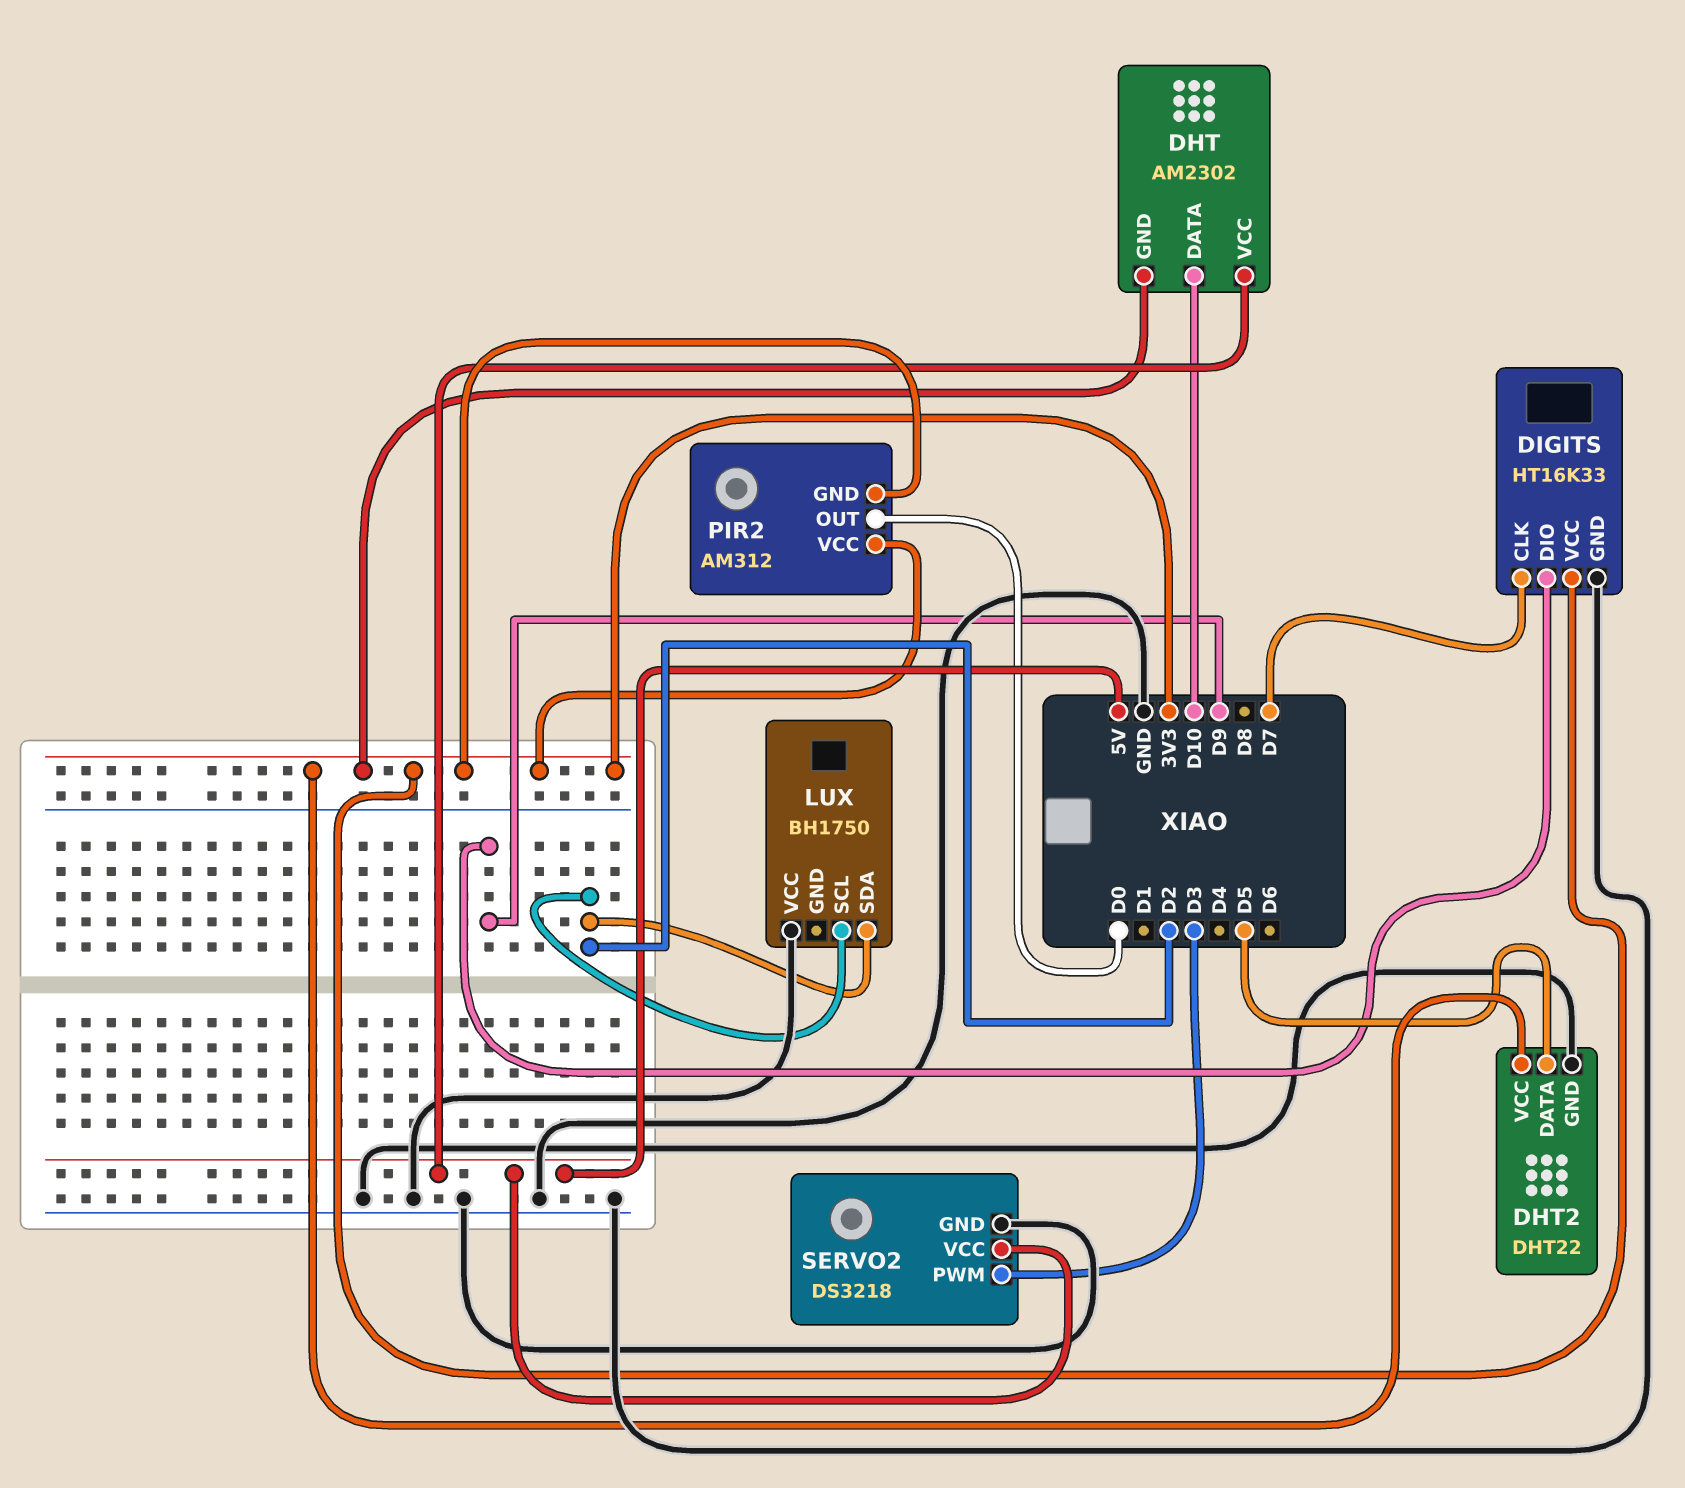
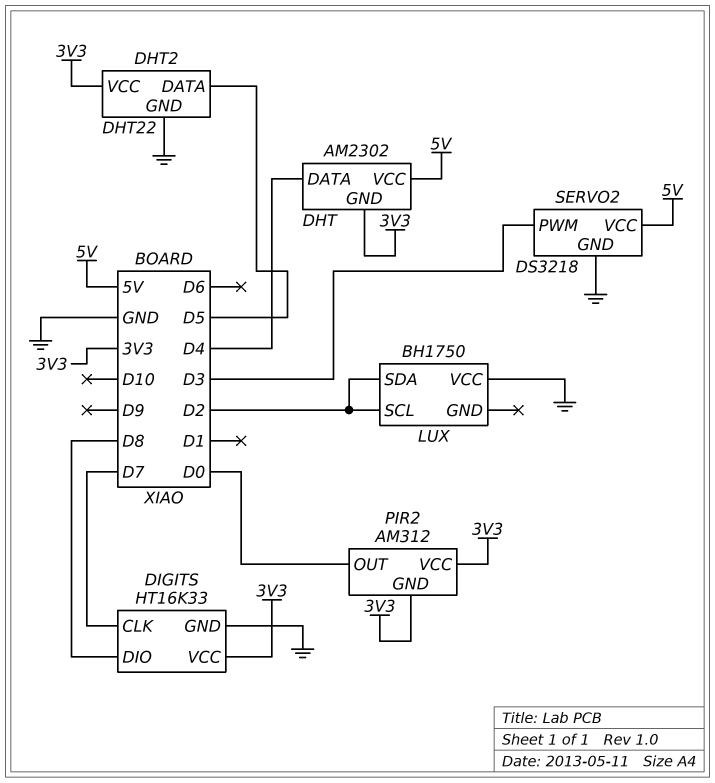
DHT pin DATA: D10 -> D4
DIGITS pin DIO: D9 -> D8

